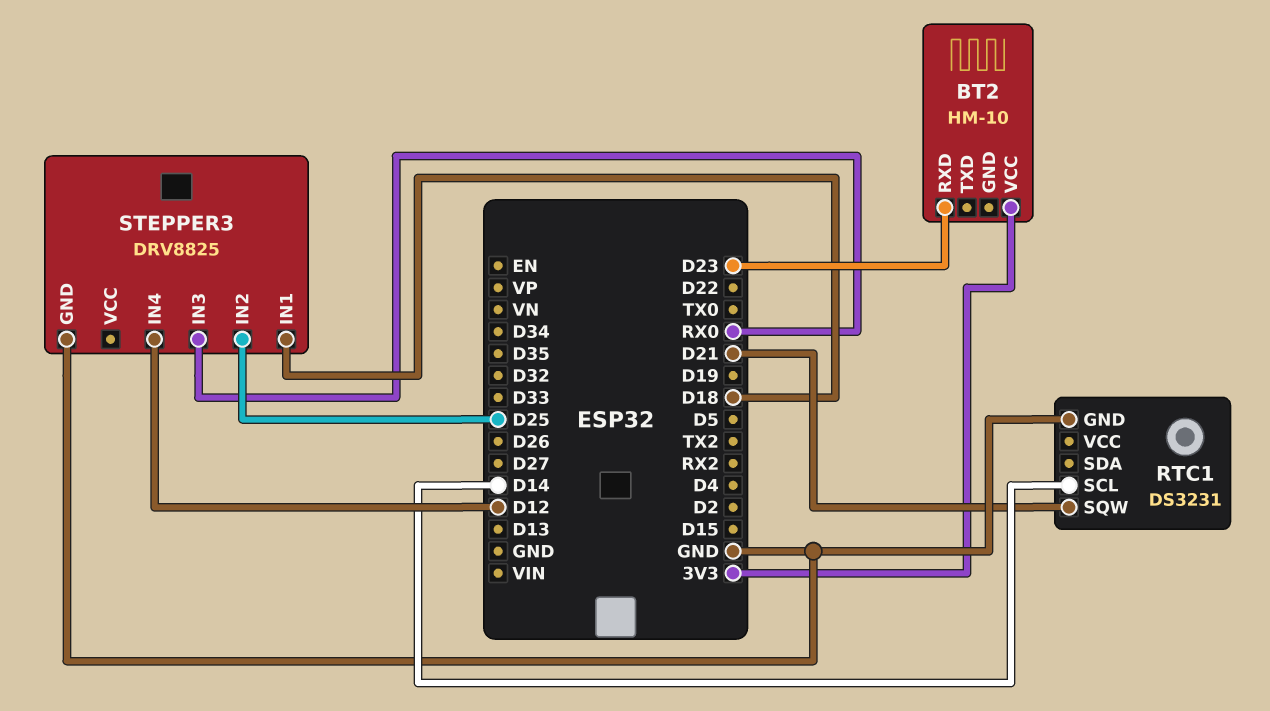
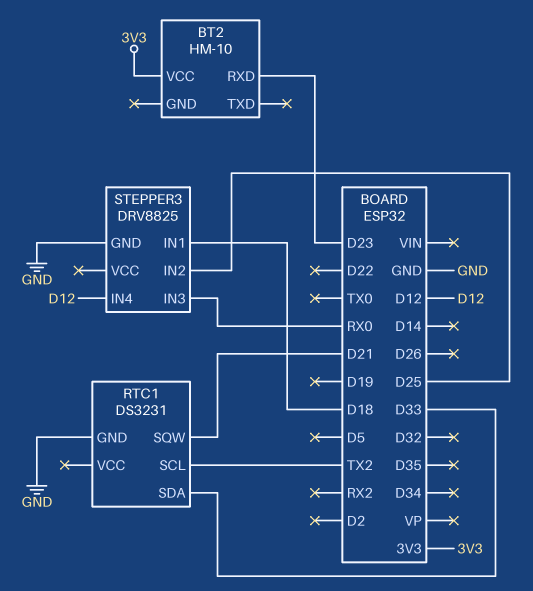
RTC1 pin SCL: D14 -> TX2
RTC1 pin SDA: none -> D33

